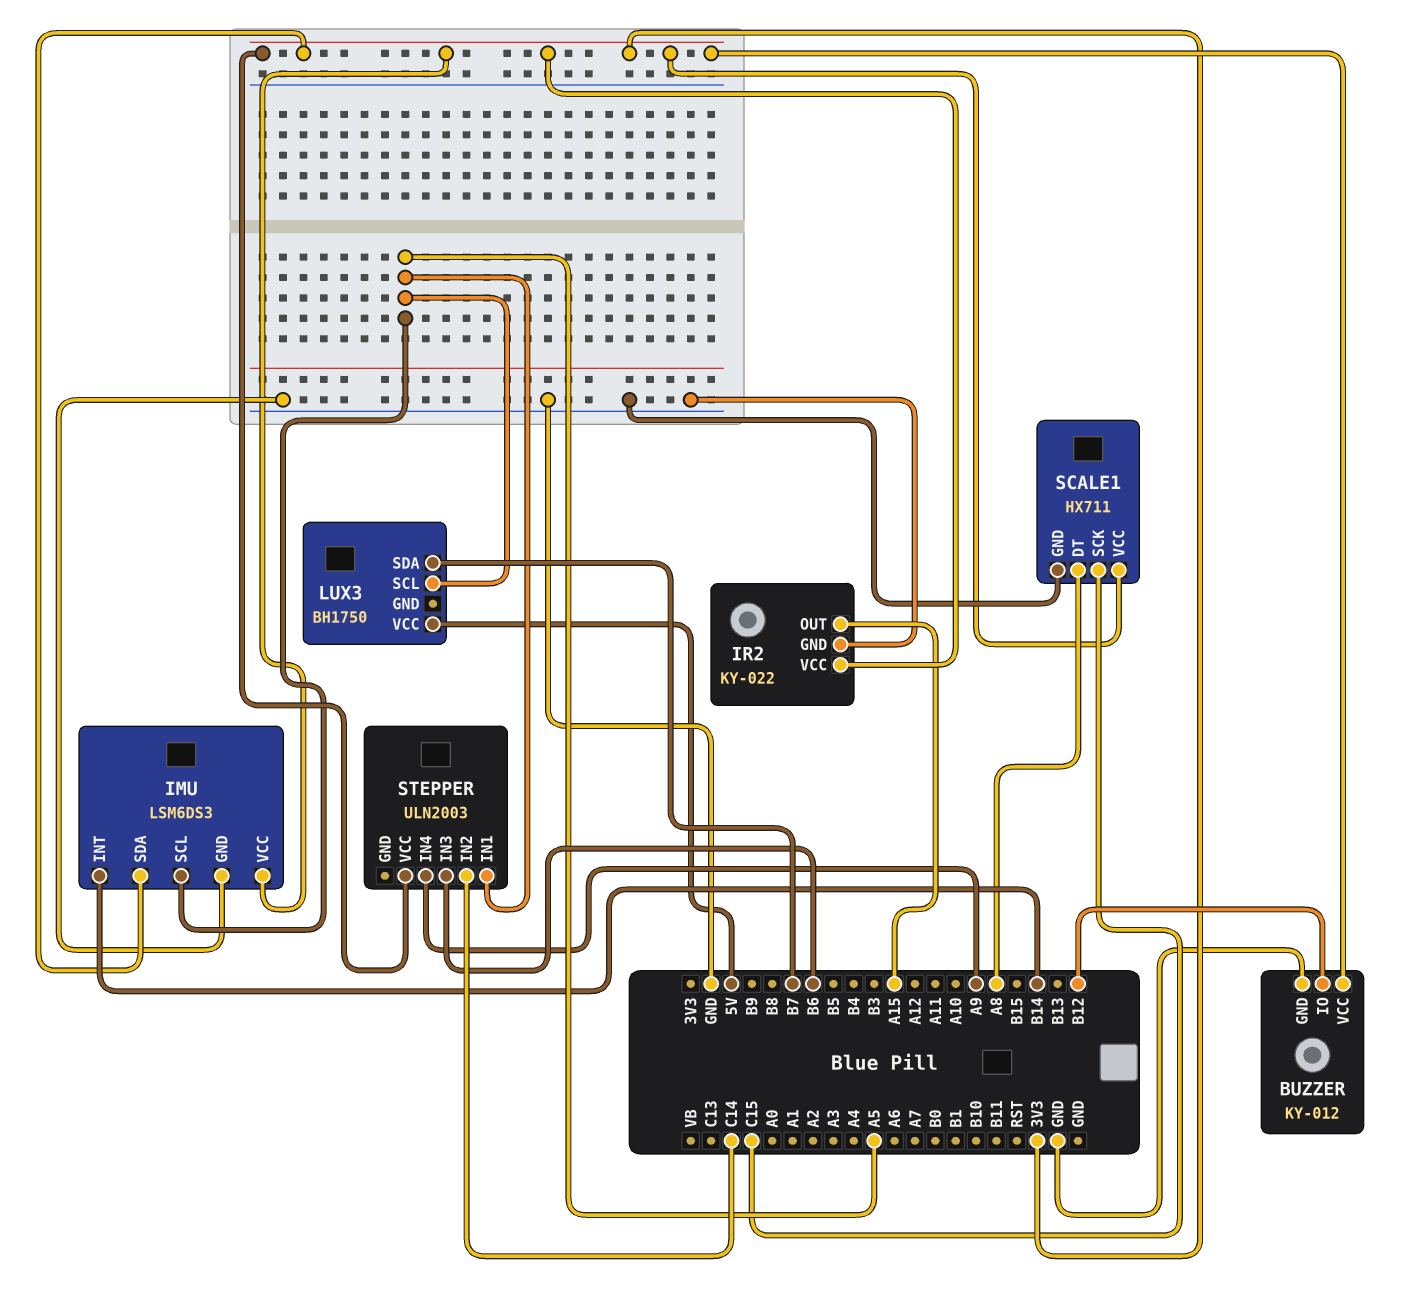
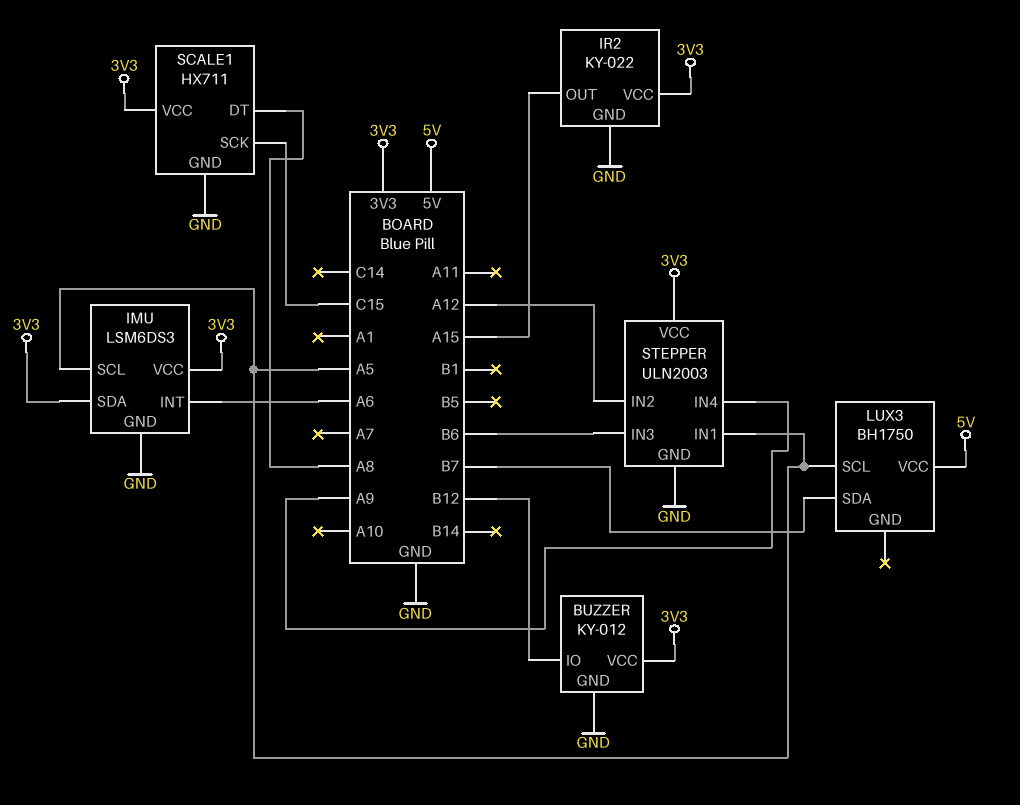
IMU pin INT: B14 -> A6
STEPPER pin GND: none -> GND
STEPPER pin IN2: C14 -> A12

